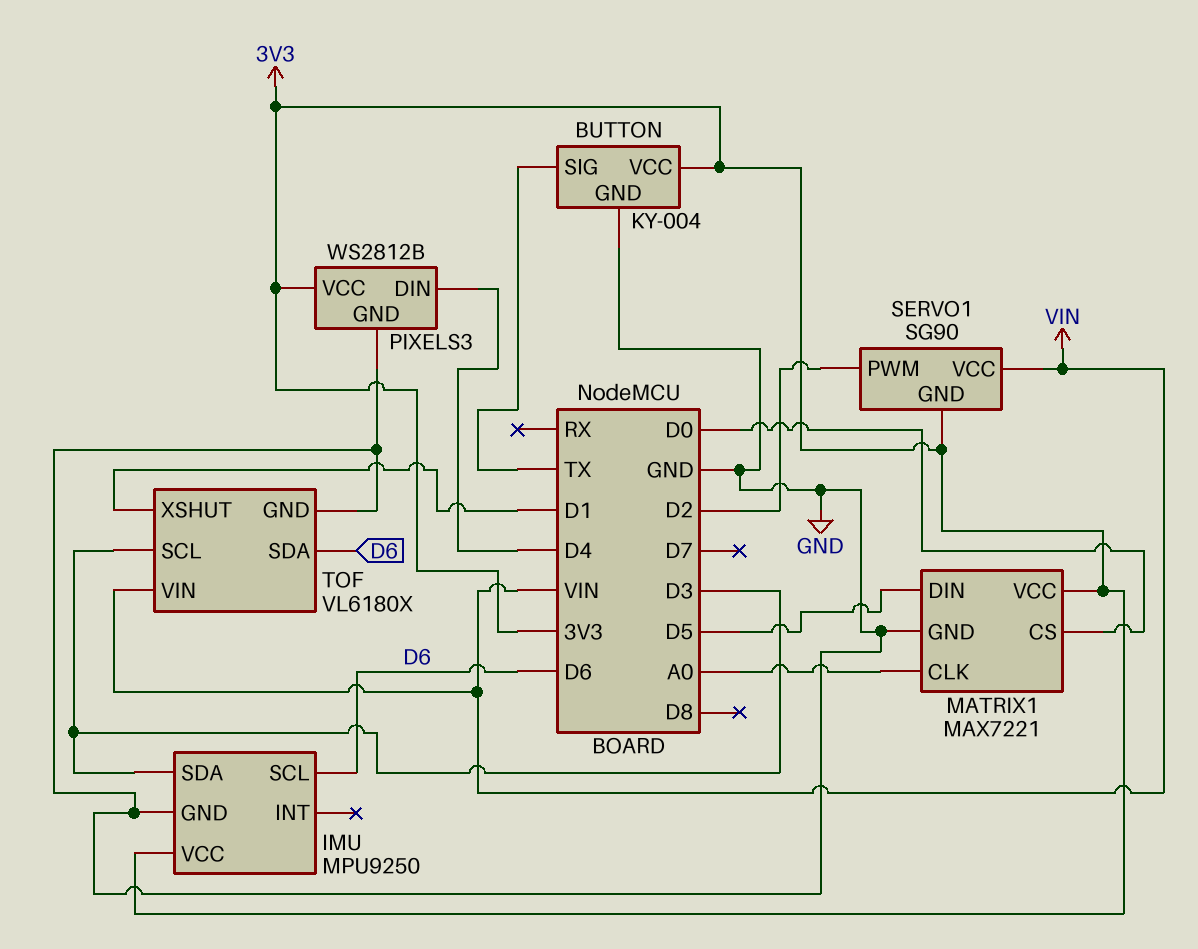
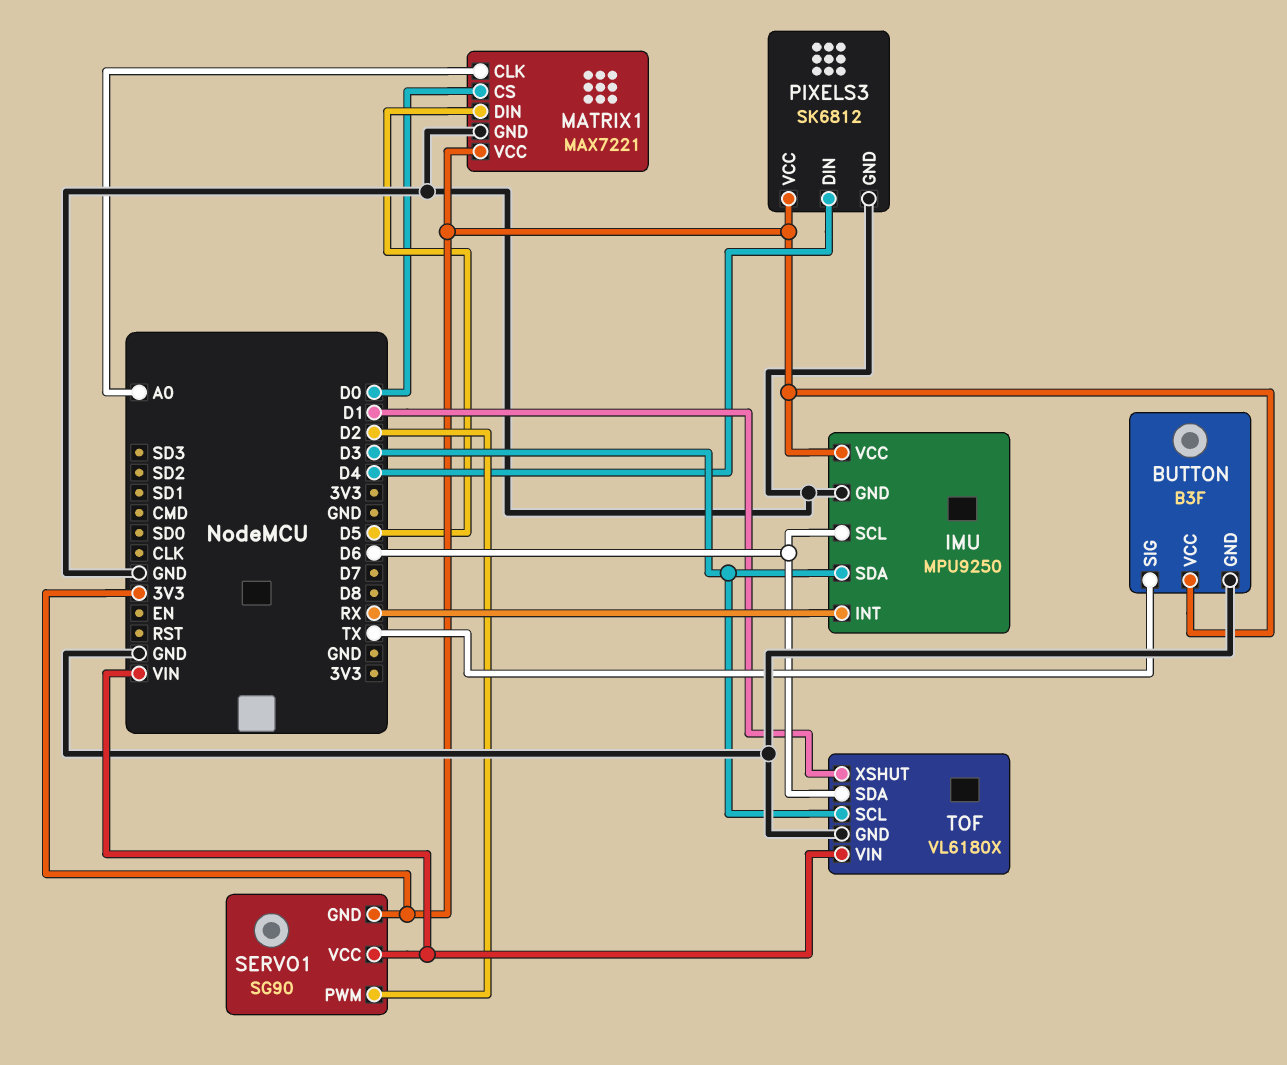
BUTTON: KY-004 -> B3F
IMU pin INT: none -> RX
PIXELS3: WS2812B -> SK6812

